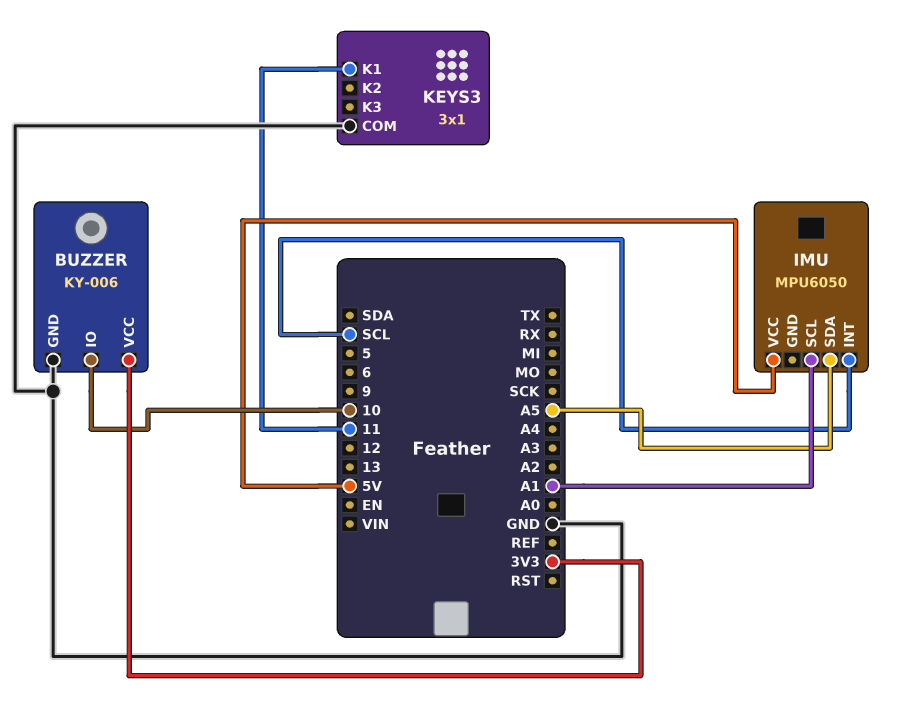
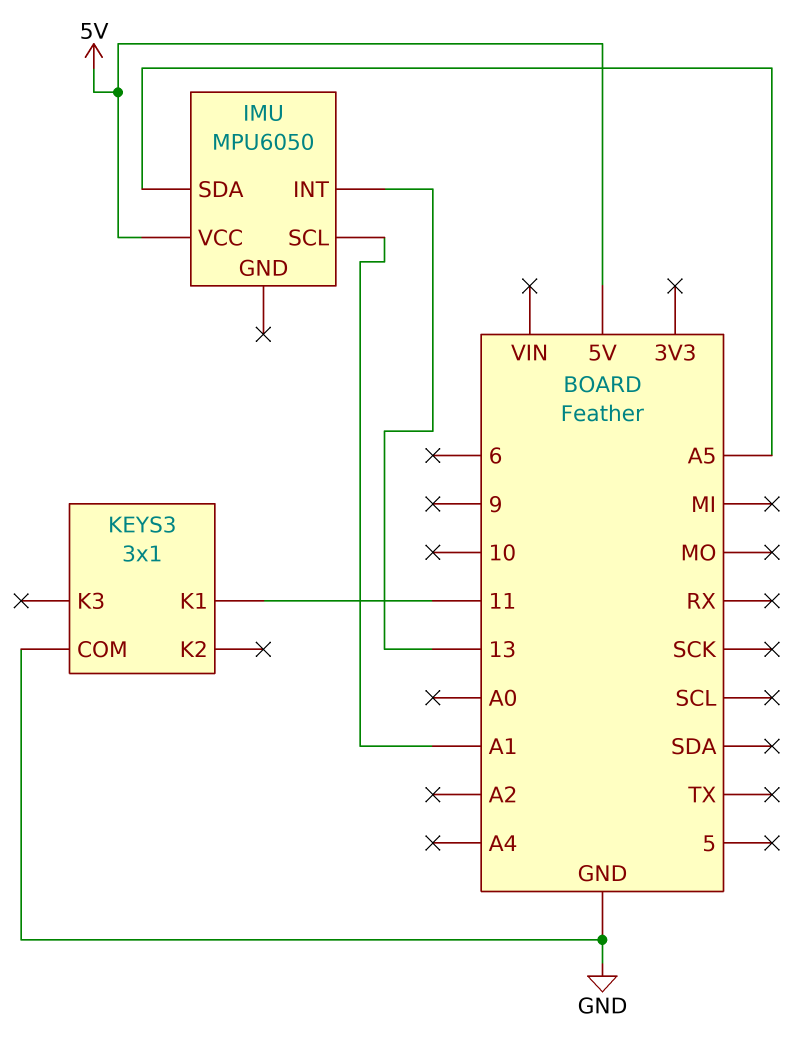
BUZZER: KY-006 -> none
BUZZER pin GND: GND -> none
BUZZER pin IO: 10 -> none
BUZZER pin VCC: 3V3 -> none
IMU pin INT: SCL -> 13

